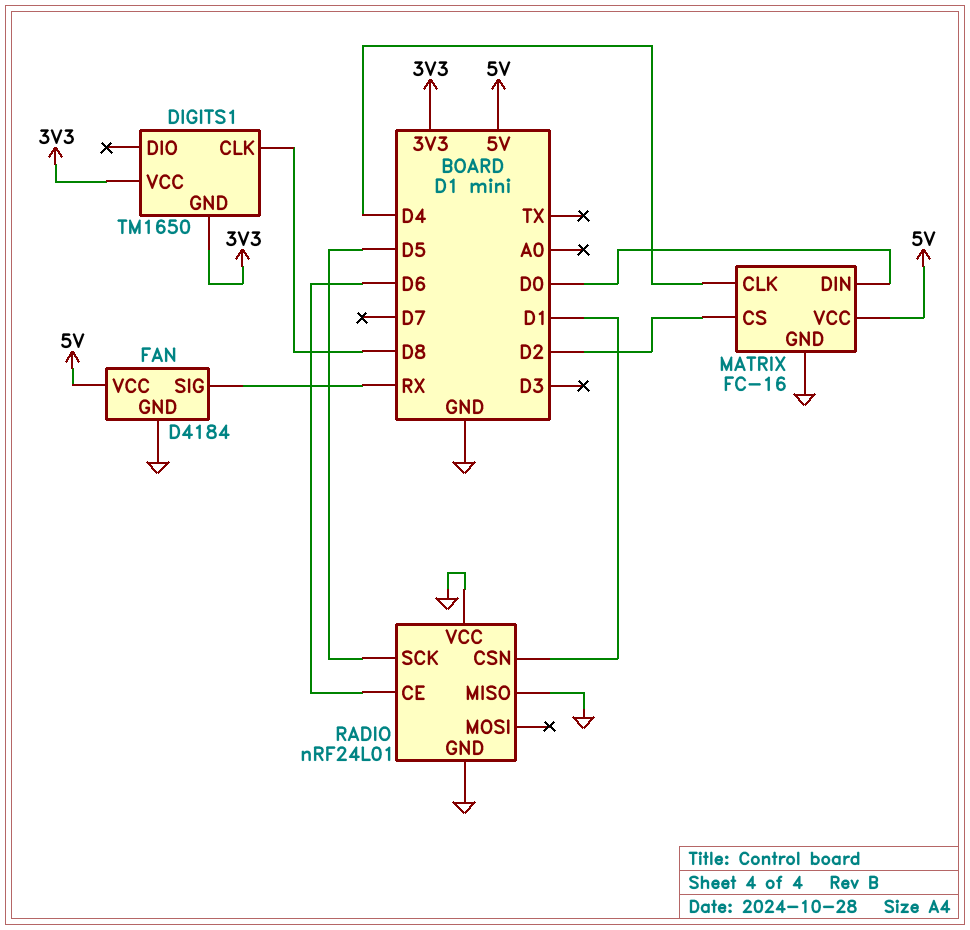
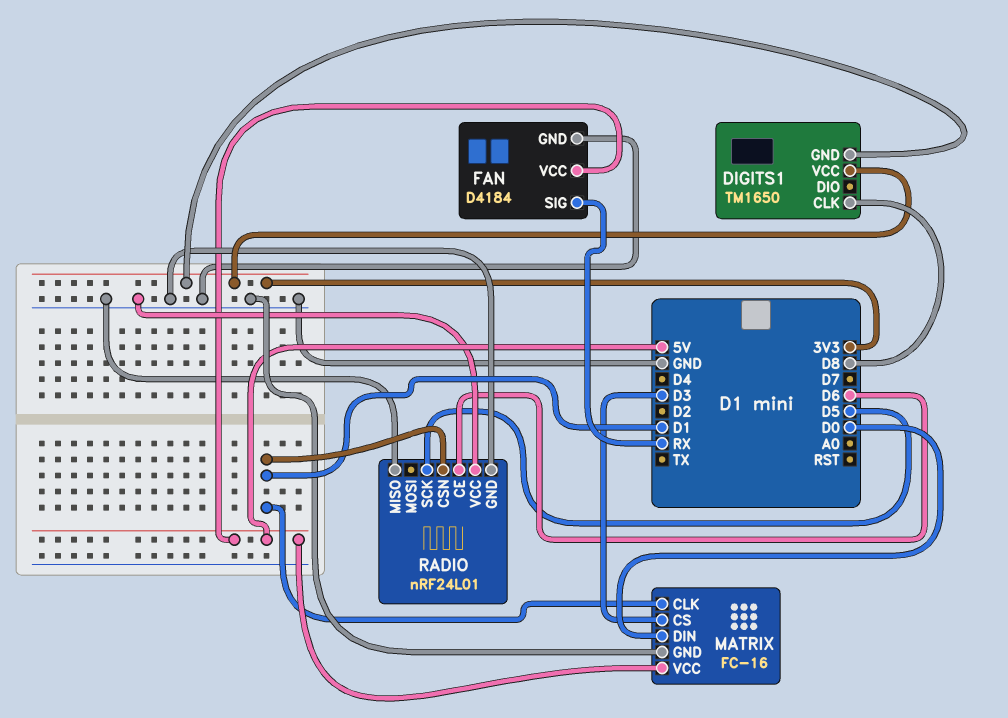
MATRIX pin CLK: D4 -> D1
MATRIX pin CS: D2 -> D3

